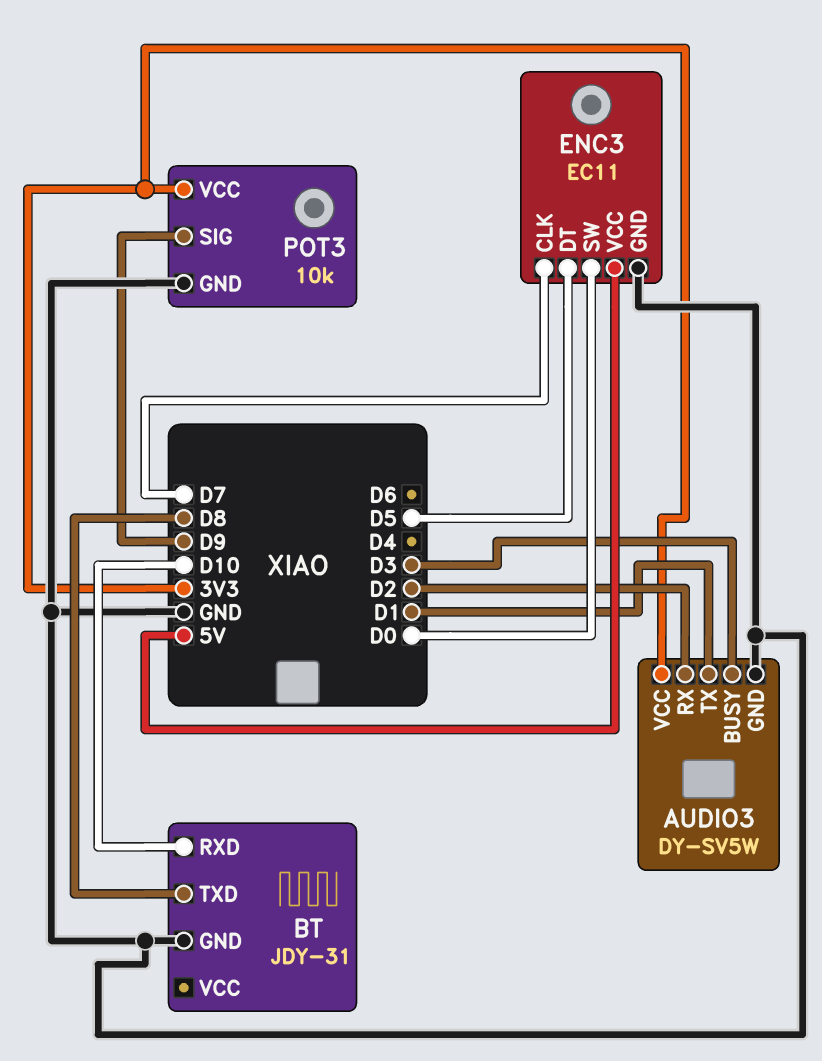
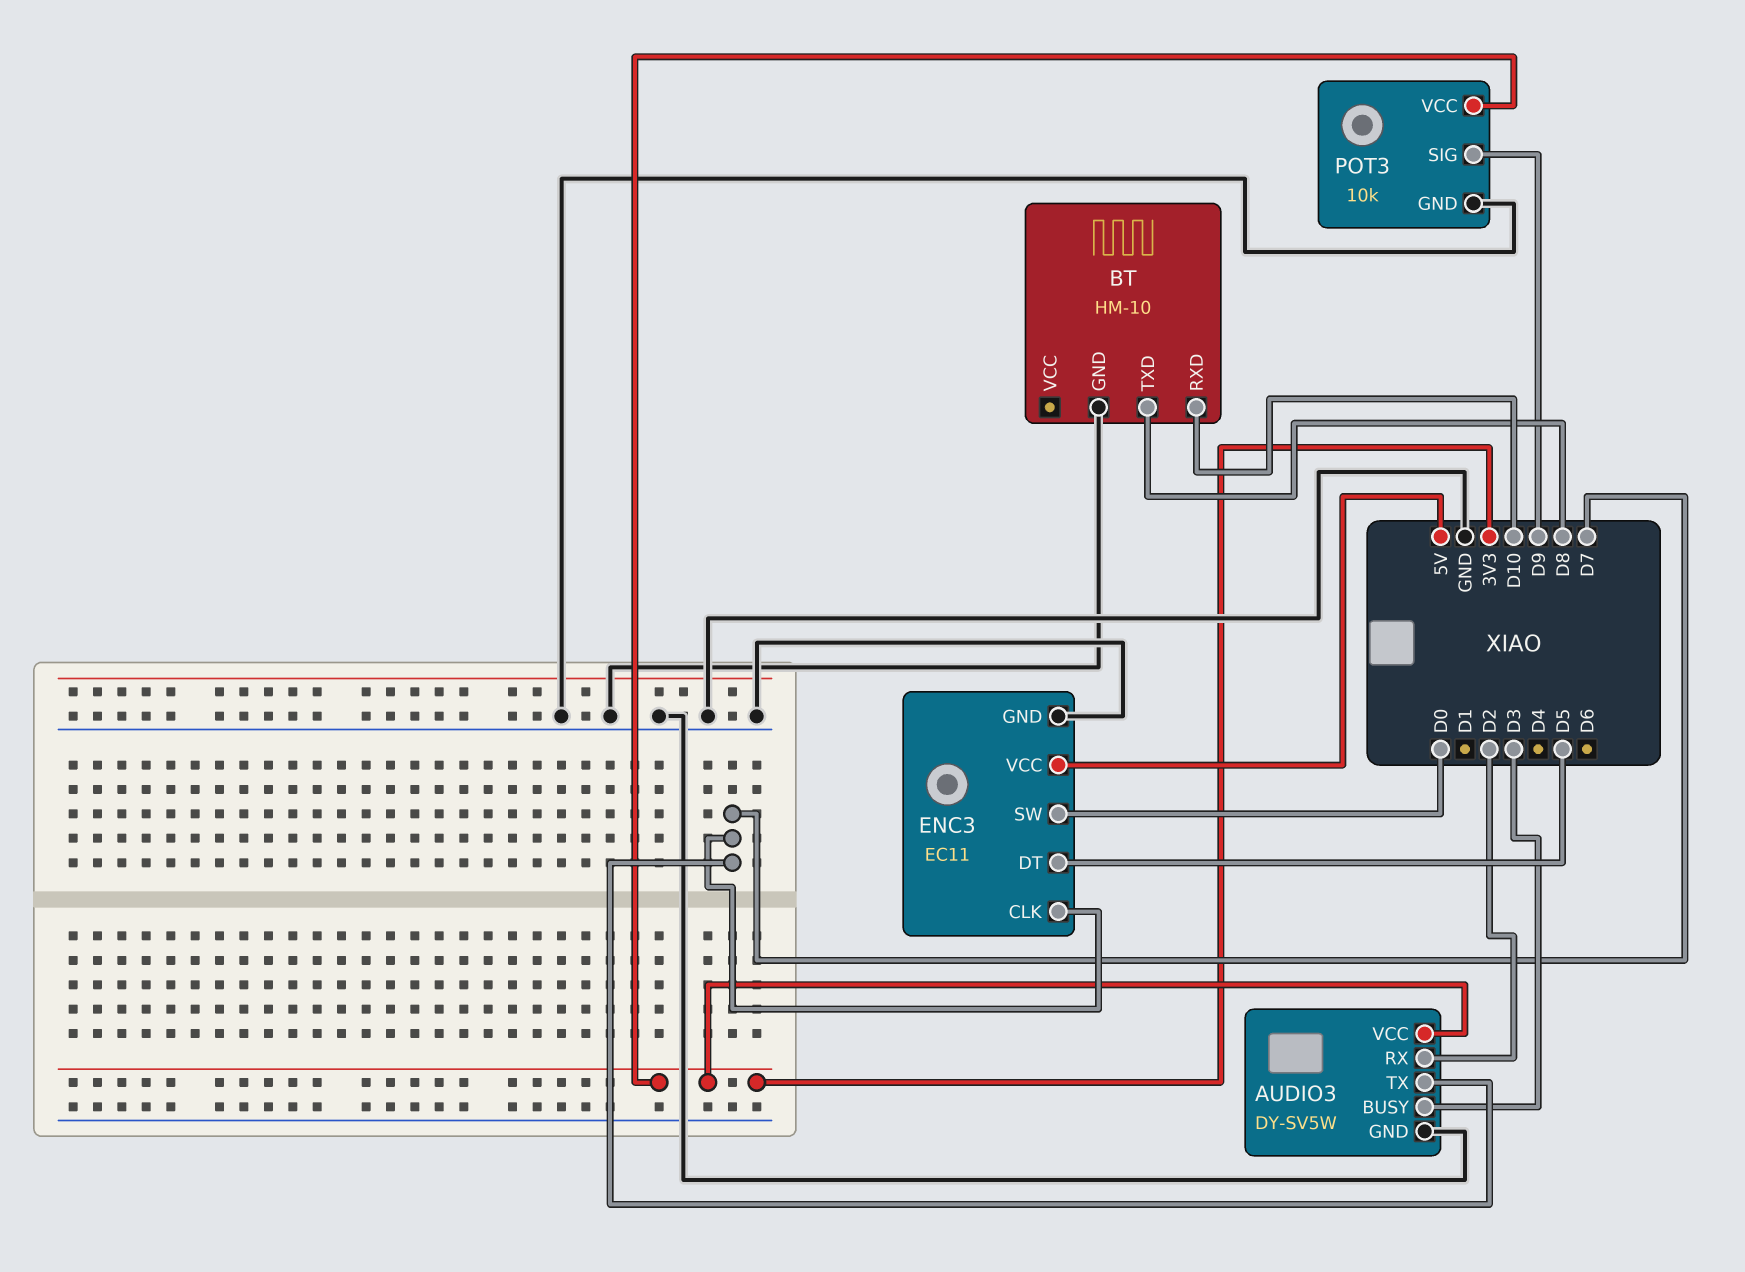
AUDIO3 pin TX: D1 -> D7
BT: JDY-31 -> HM-10

